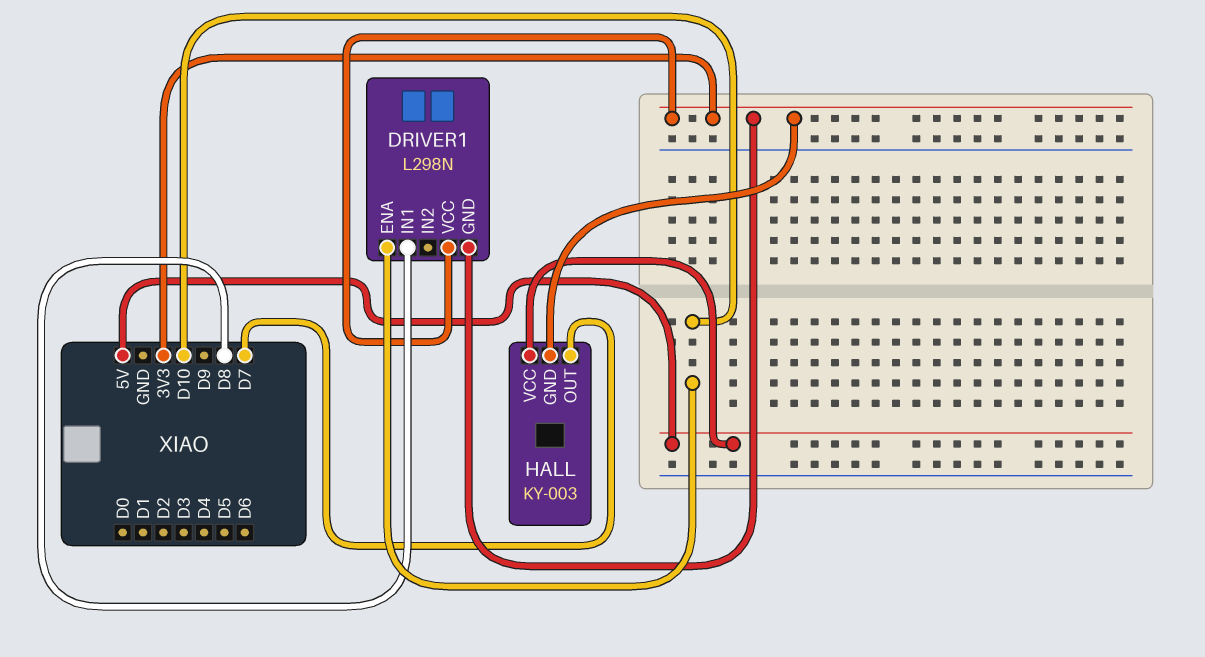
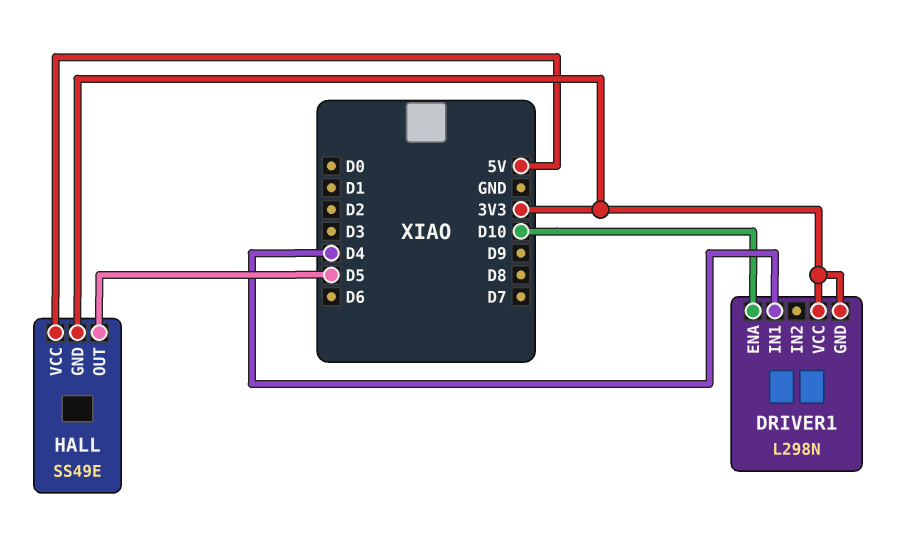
DRIVER1 pin IN1: D8 -> D4
HALL: KY-003 -> SS49E
HALL pin OUT: D7 -> D5

